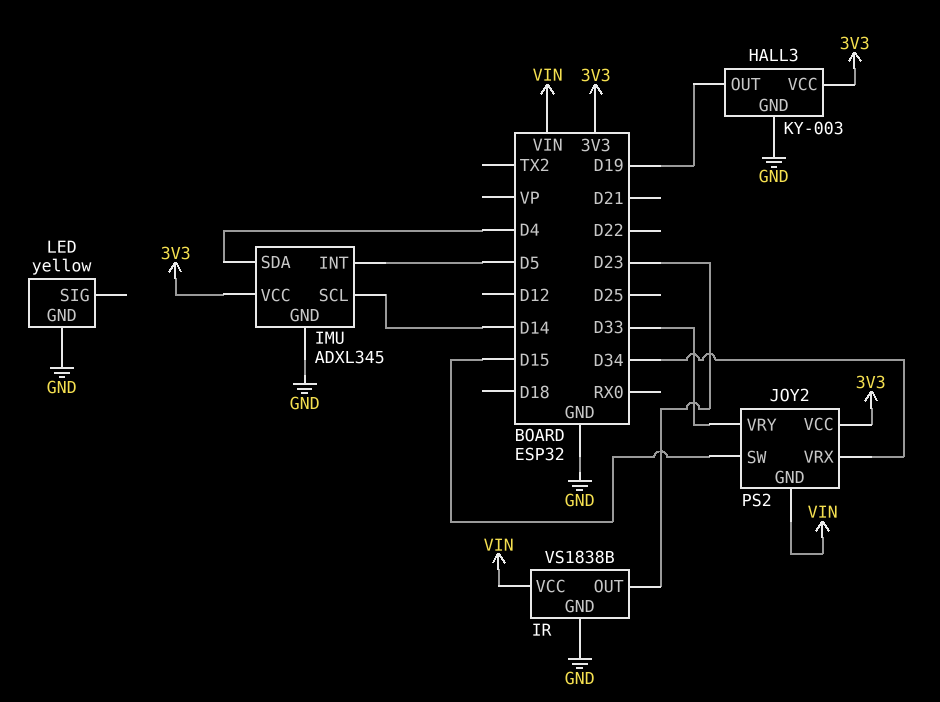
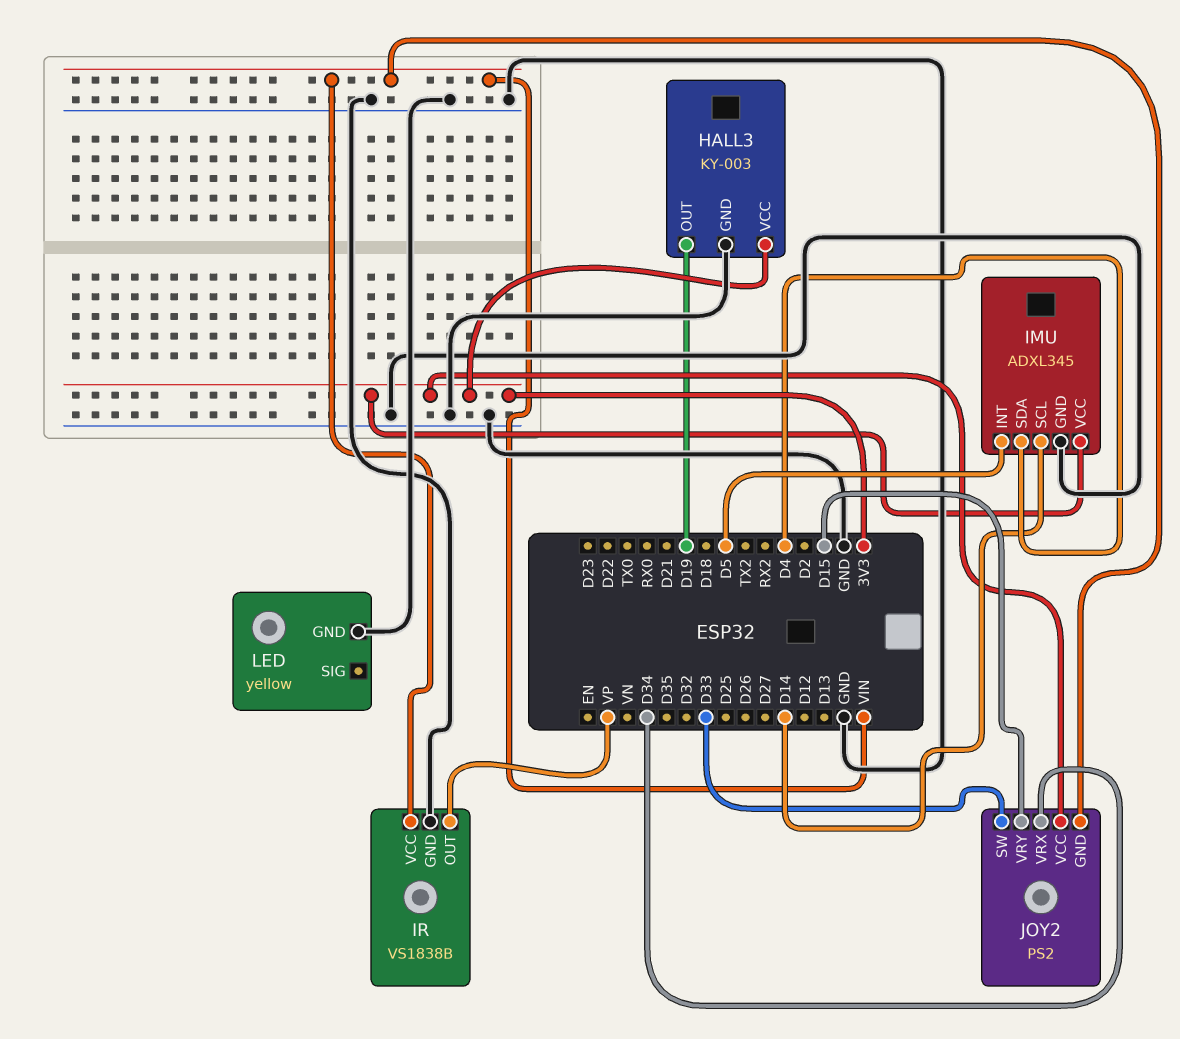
IR pin OUT: D23 -> VP
JOY2 pin SW: D15 -> D33
JOY2 pin VRY: D33 -> D15

